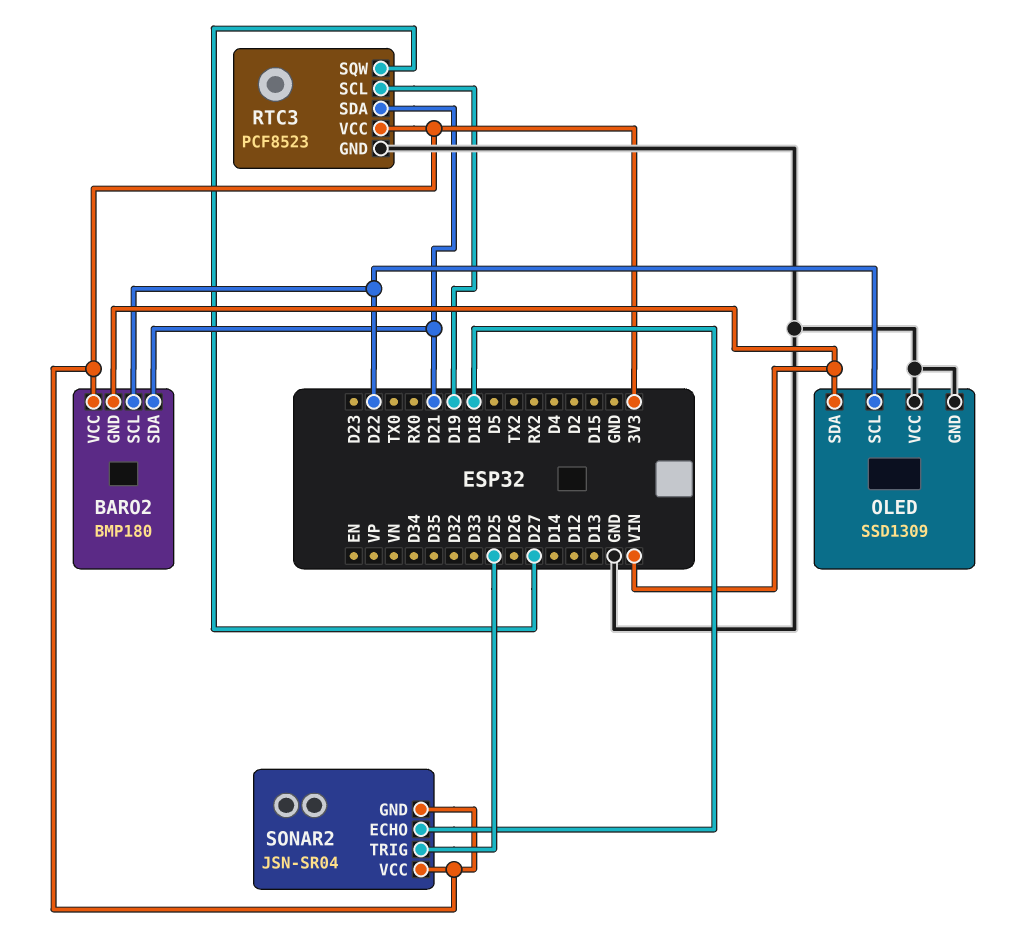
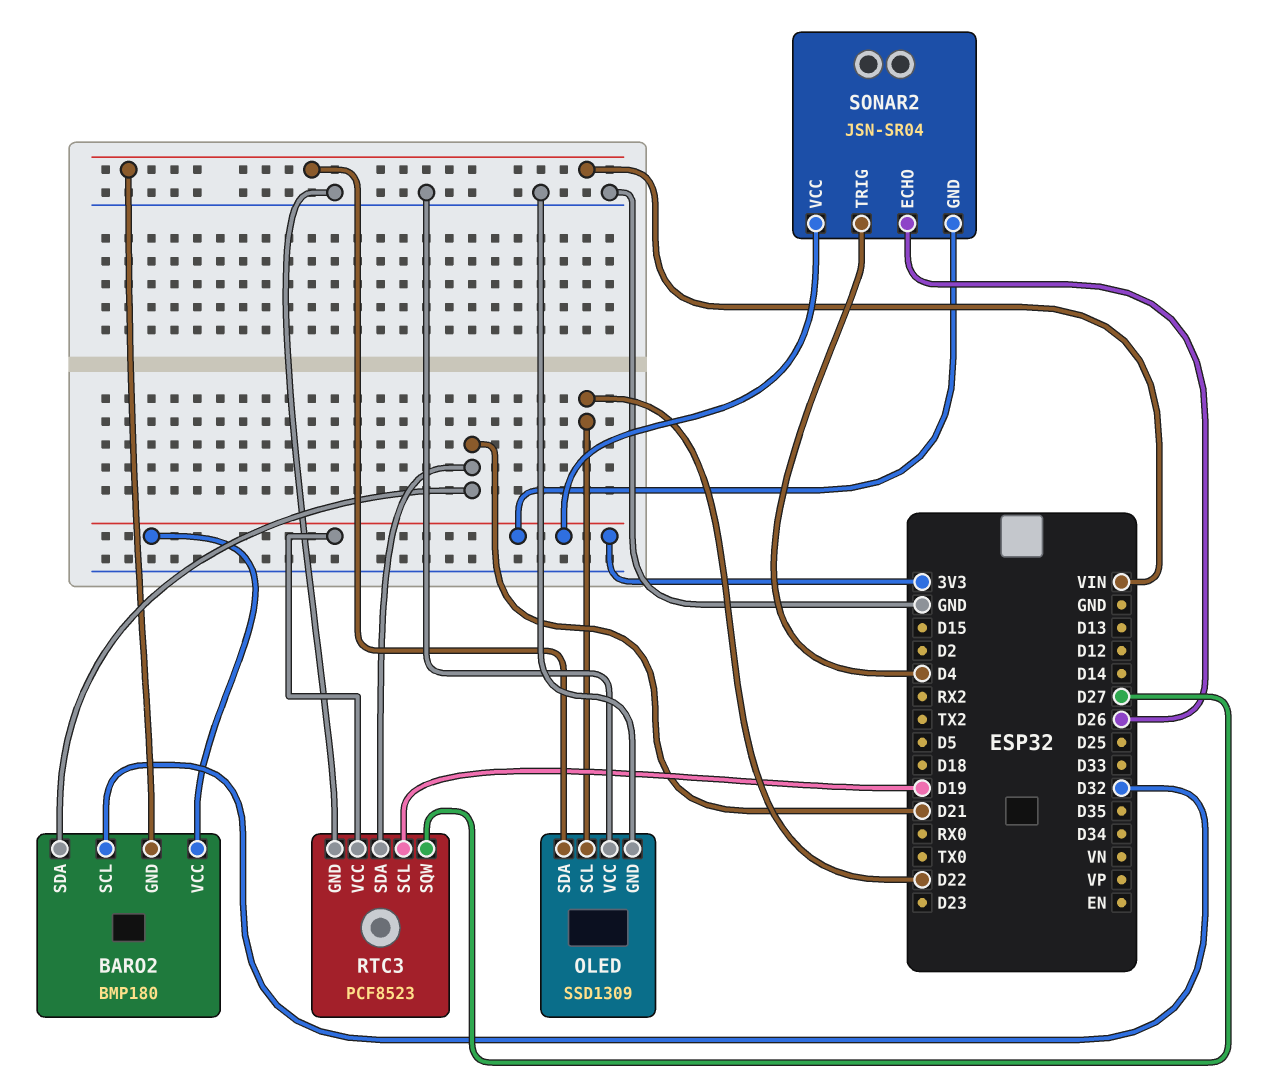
BARO2 pin SCL: D22 -> D32
SONAR2 pin ECHO: D18 -> D26
SONAR2 pin TRIG: D25 -> D4

